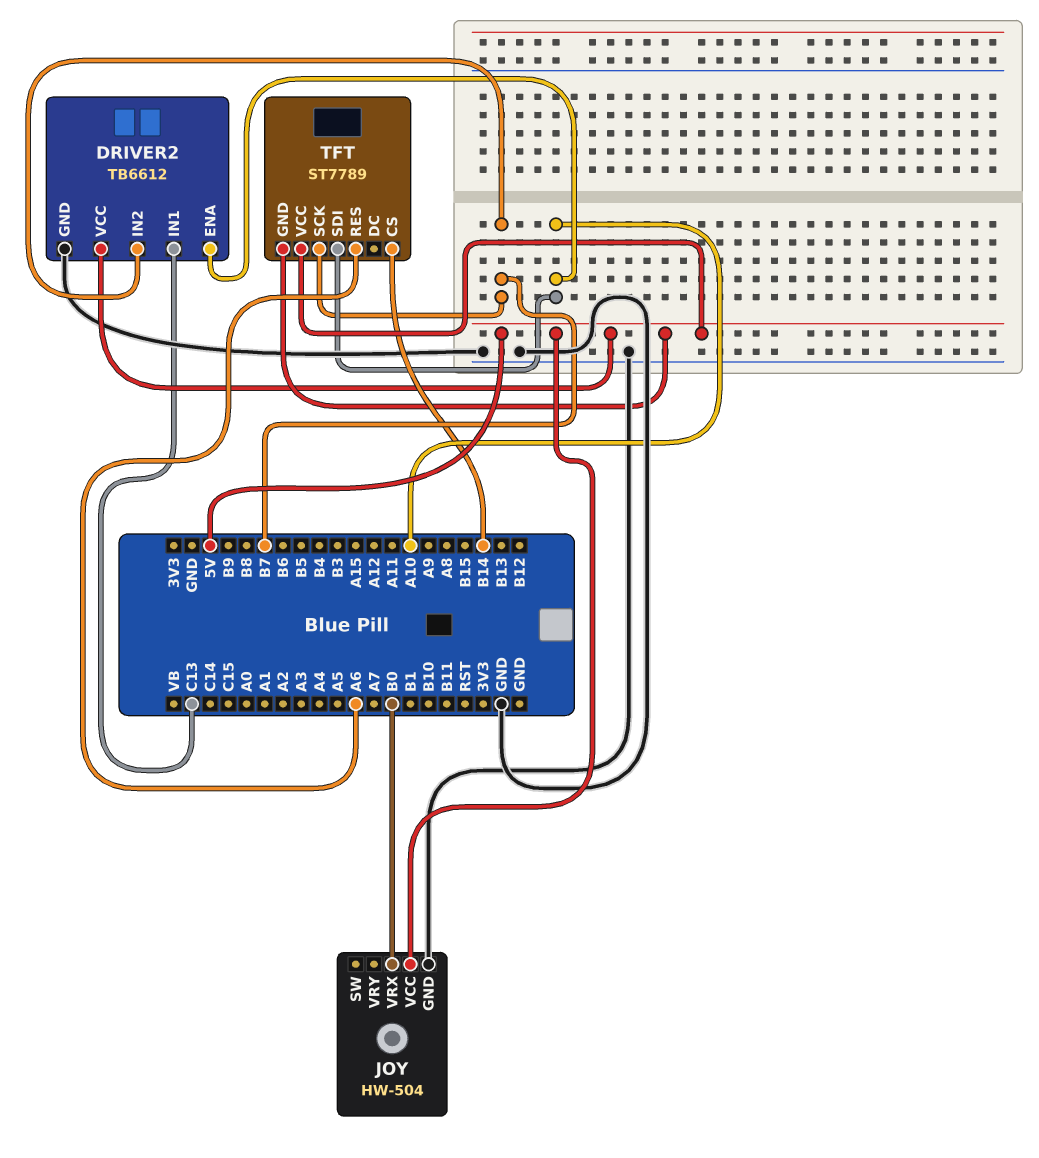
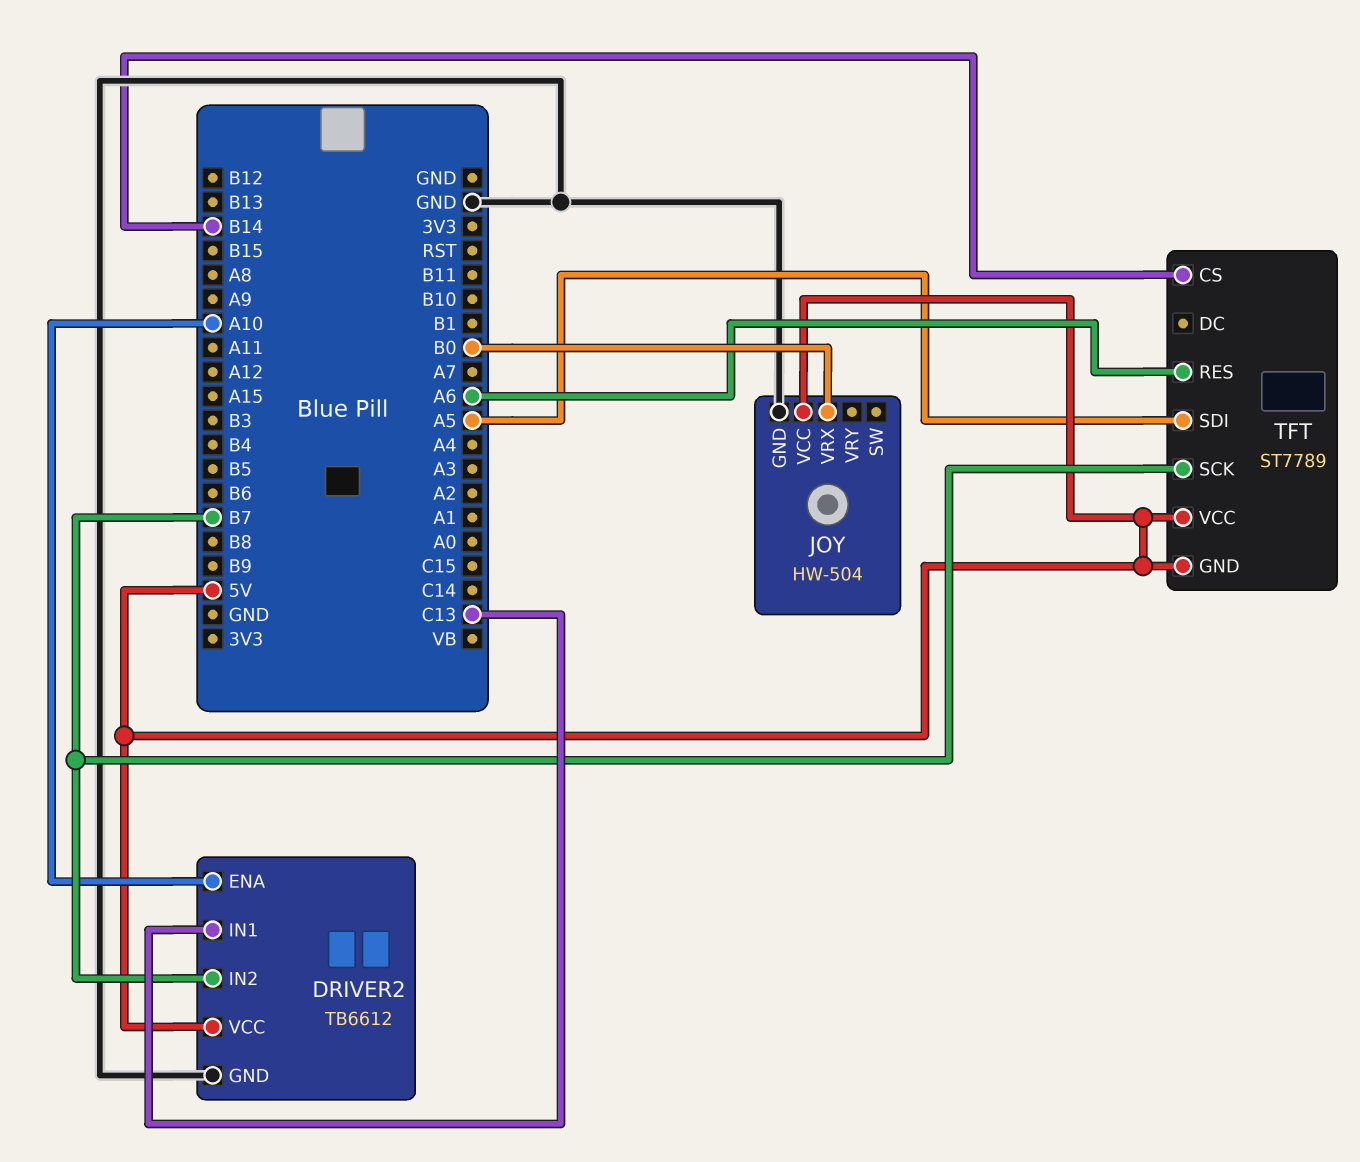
TFT pin SDI: A10 -> A5

